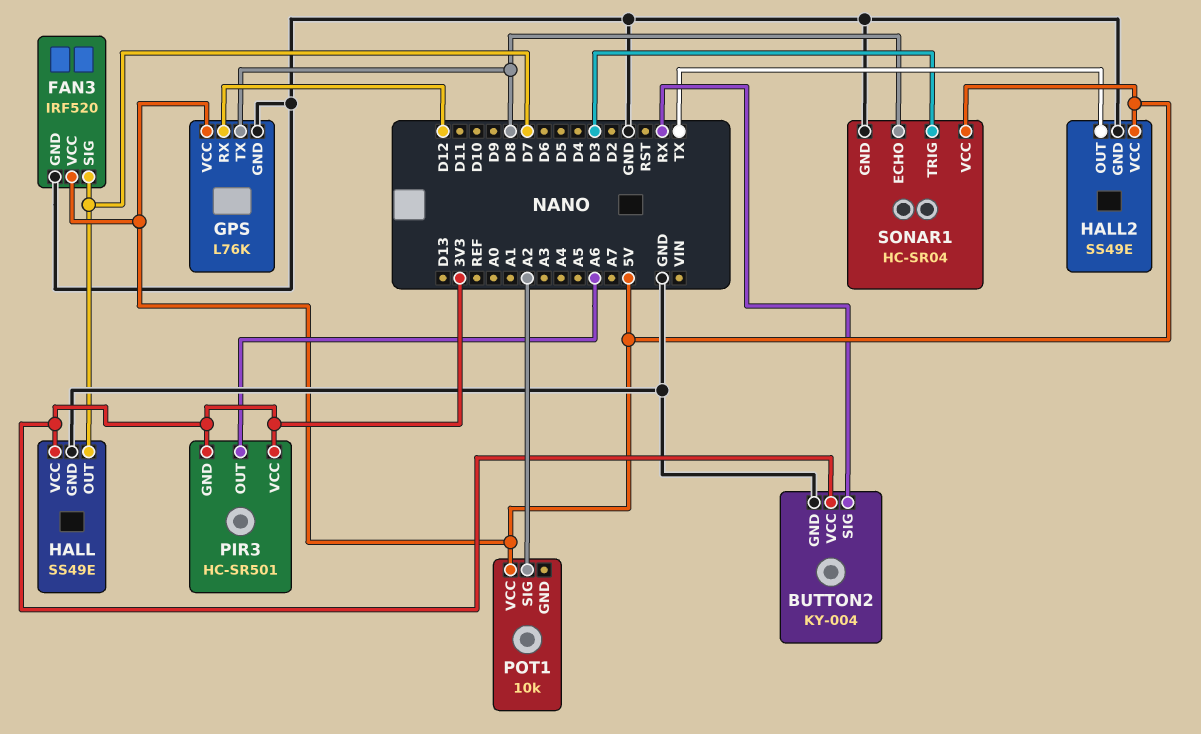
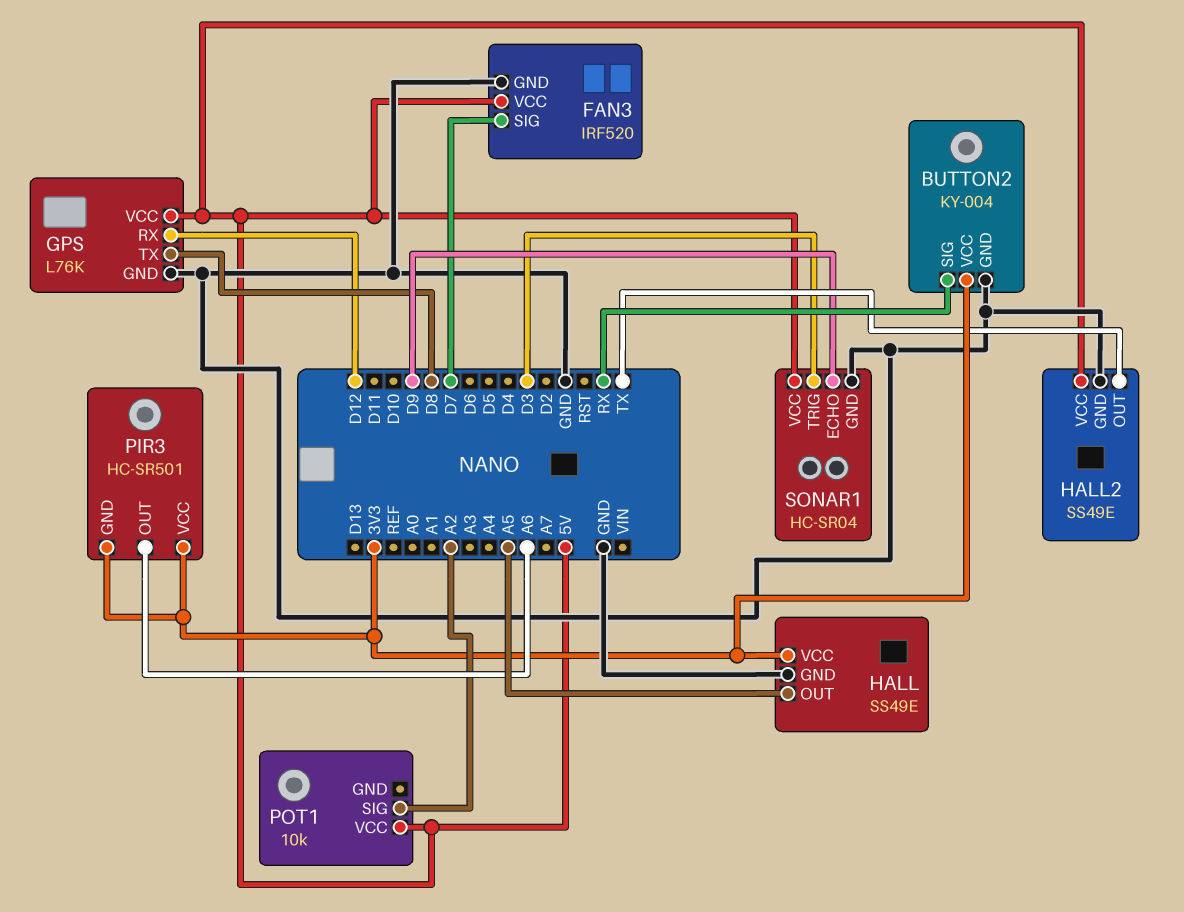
HALL pin OUT: D7 -> A5
SONAR1 pin ECHO: D8 -> D9

